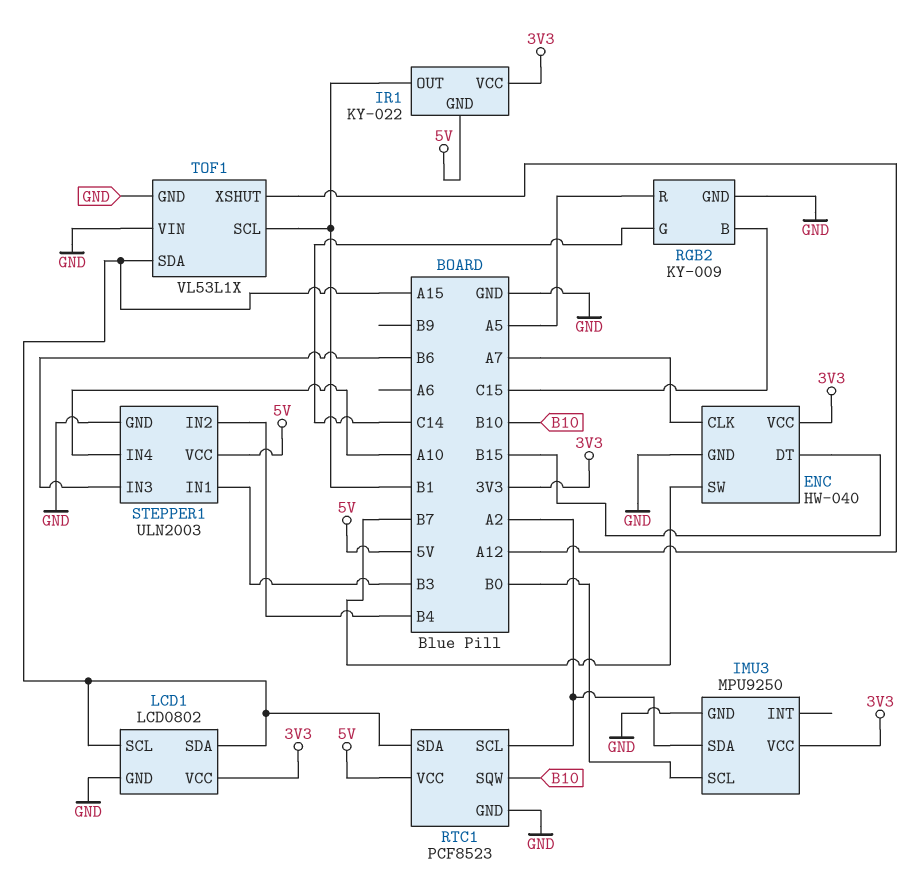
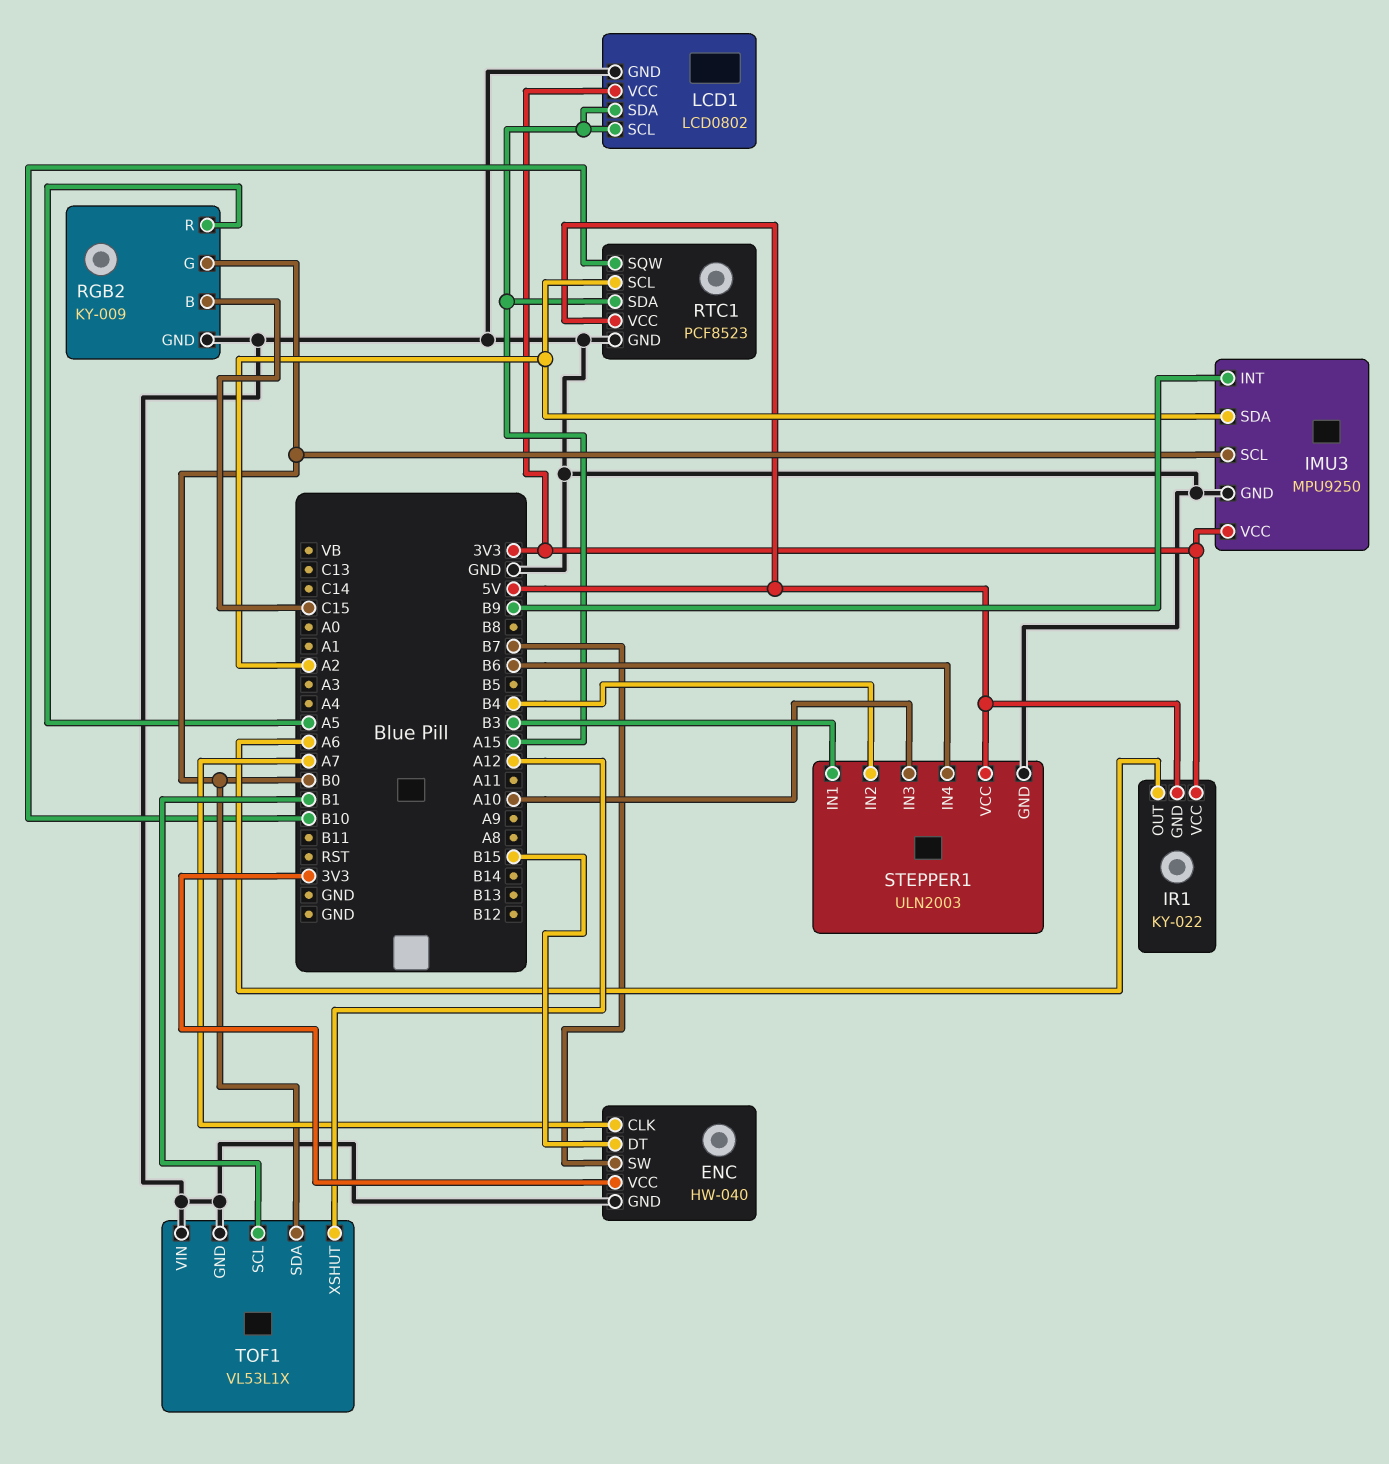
IMU3 pin INT: none -> B9
IR1 pin OUT: B1 -> A6
RGB2 pin G: C14 -> B0
STEPPER1 pin IN3: B6 -> A10
STEPPER1 pin IN4: A10 -> B6
TOF1 pin SDA: A15 -> B0

